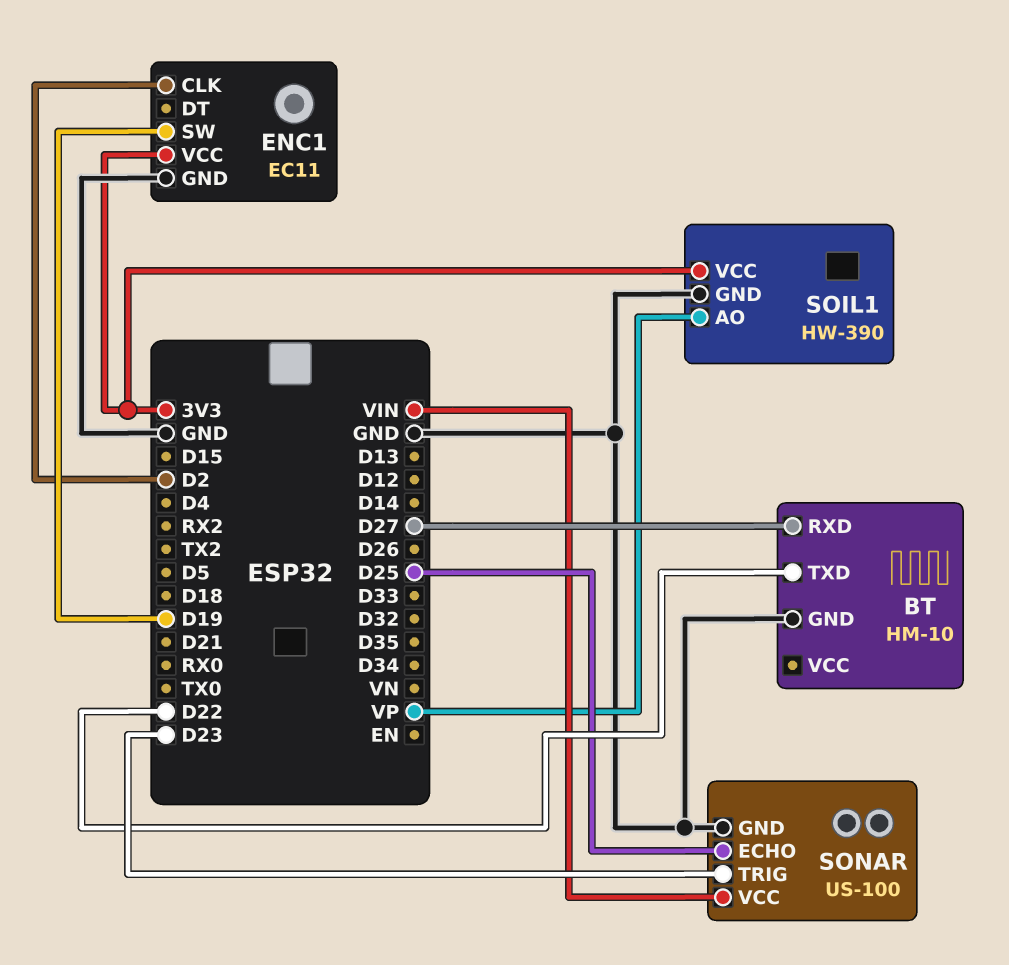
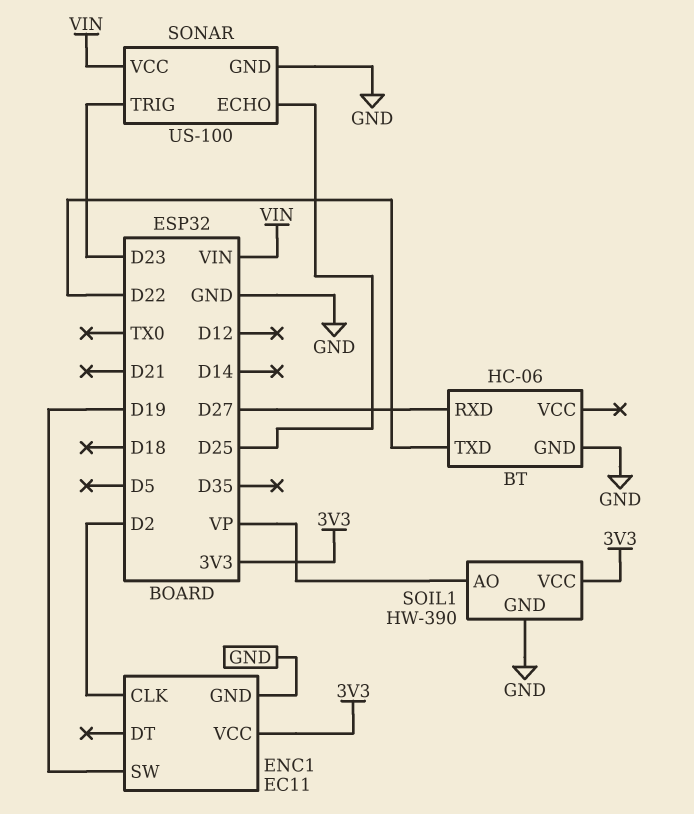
BT: HM-10 -> HC-06

